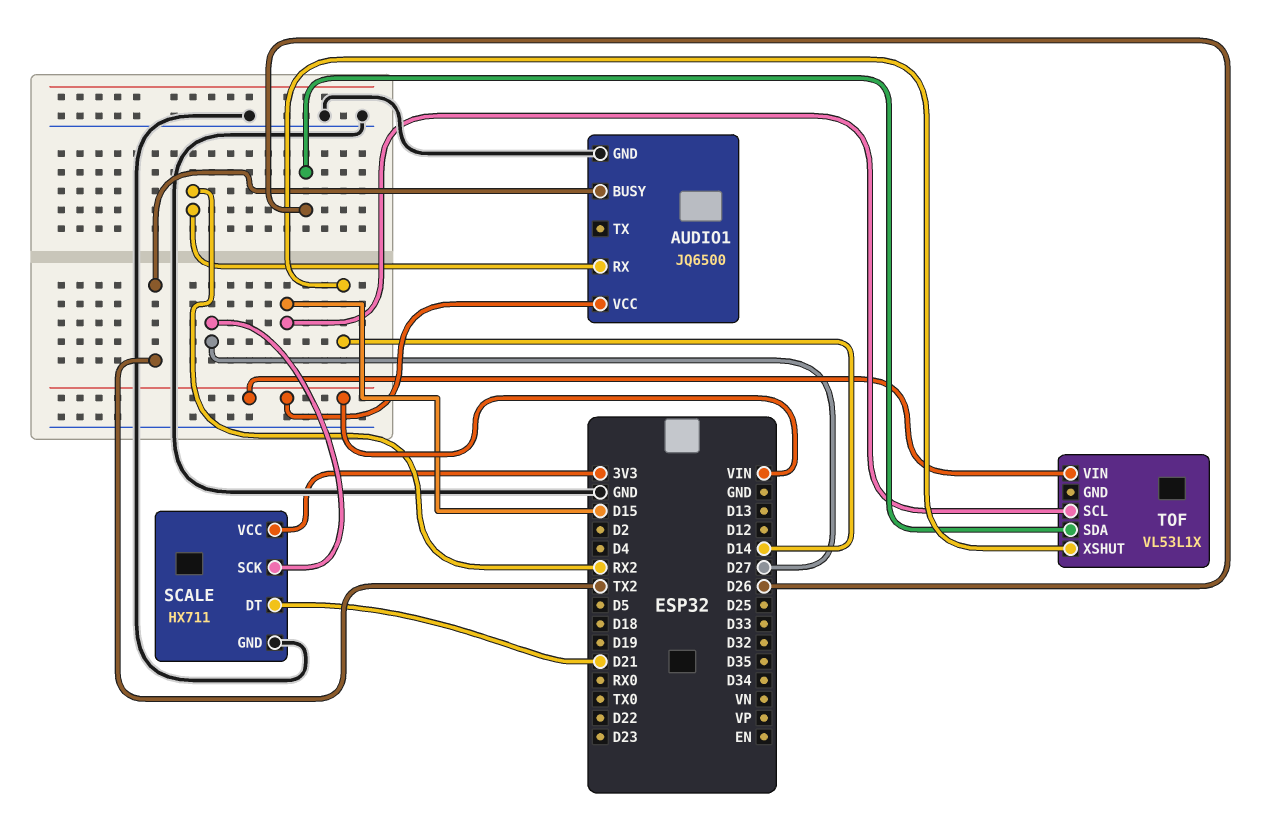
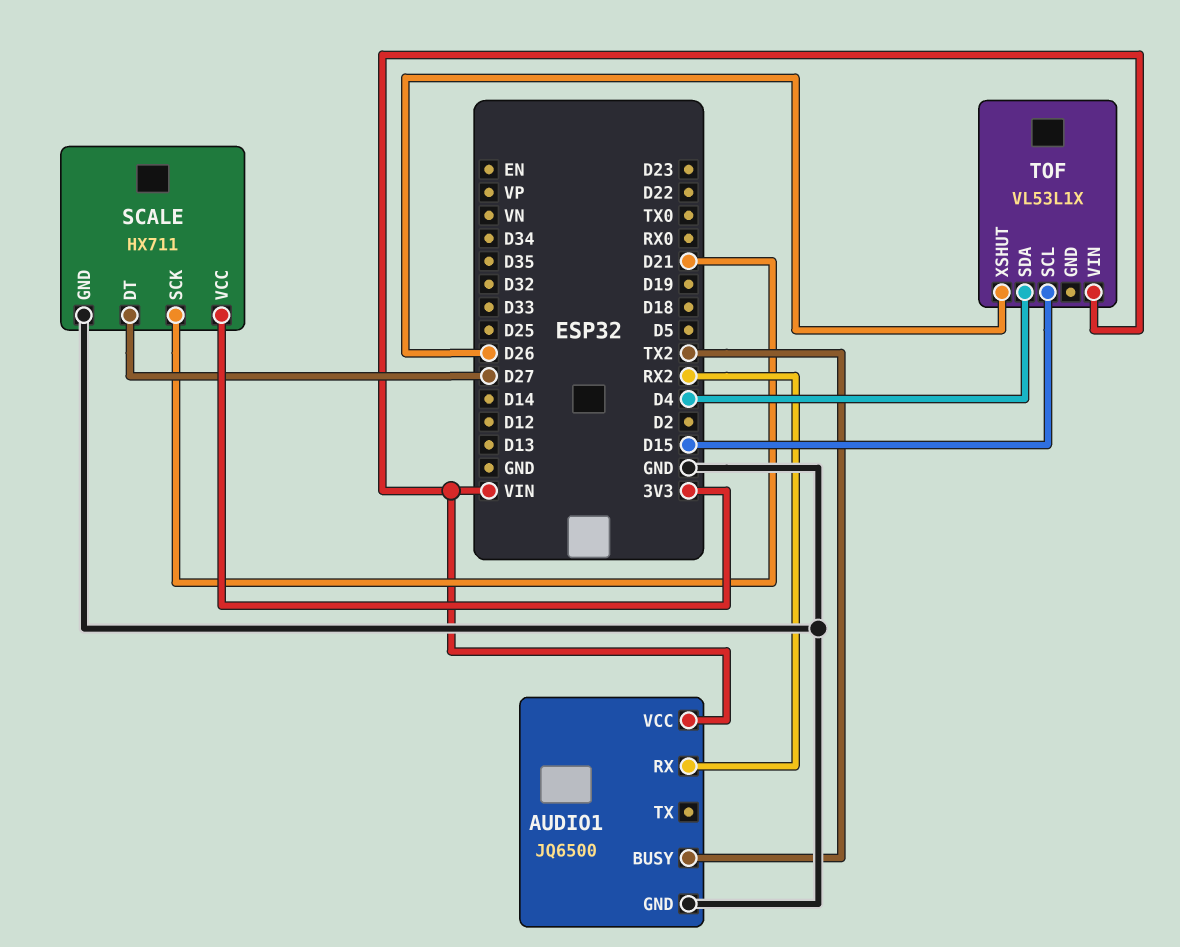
SCALE pin DT: D21 -> D27
SCALE pin SCK: D27 -> D21
TOF pin SDA: D26 -> D4
TOF pin XSHUT: D14 -> D26

